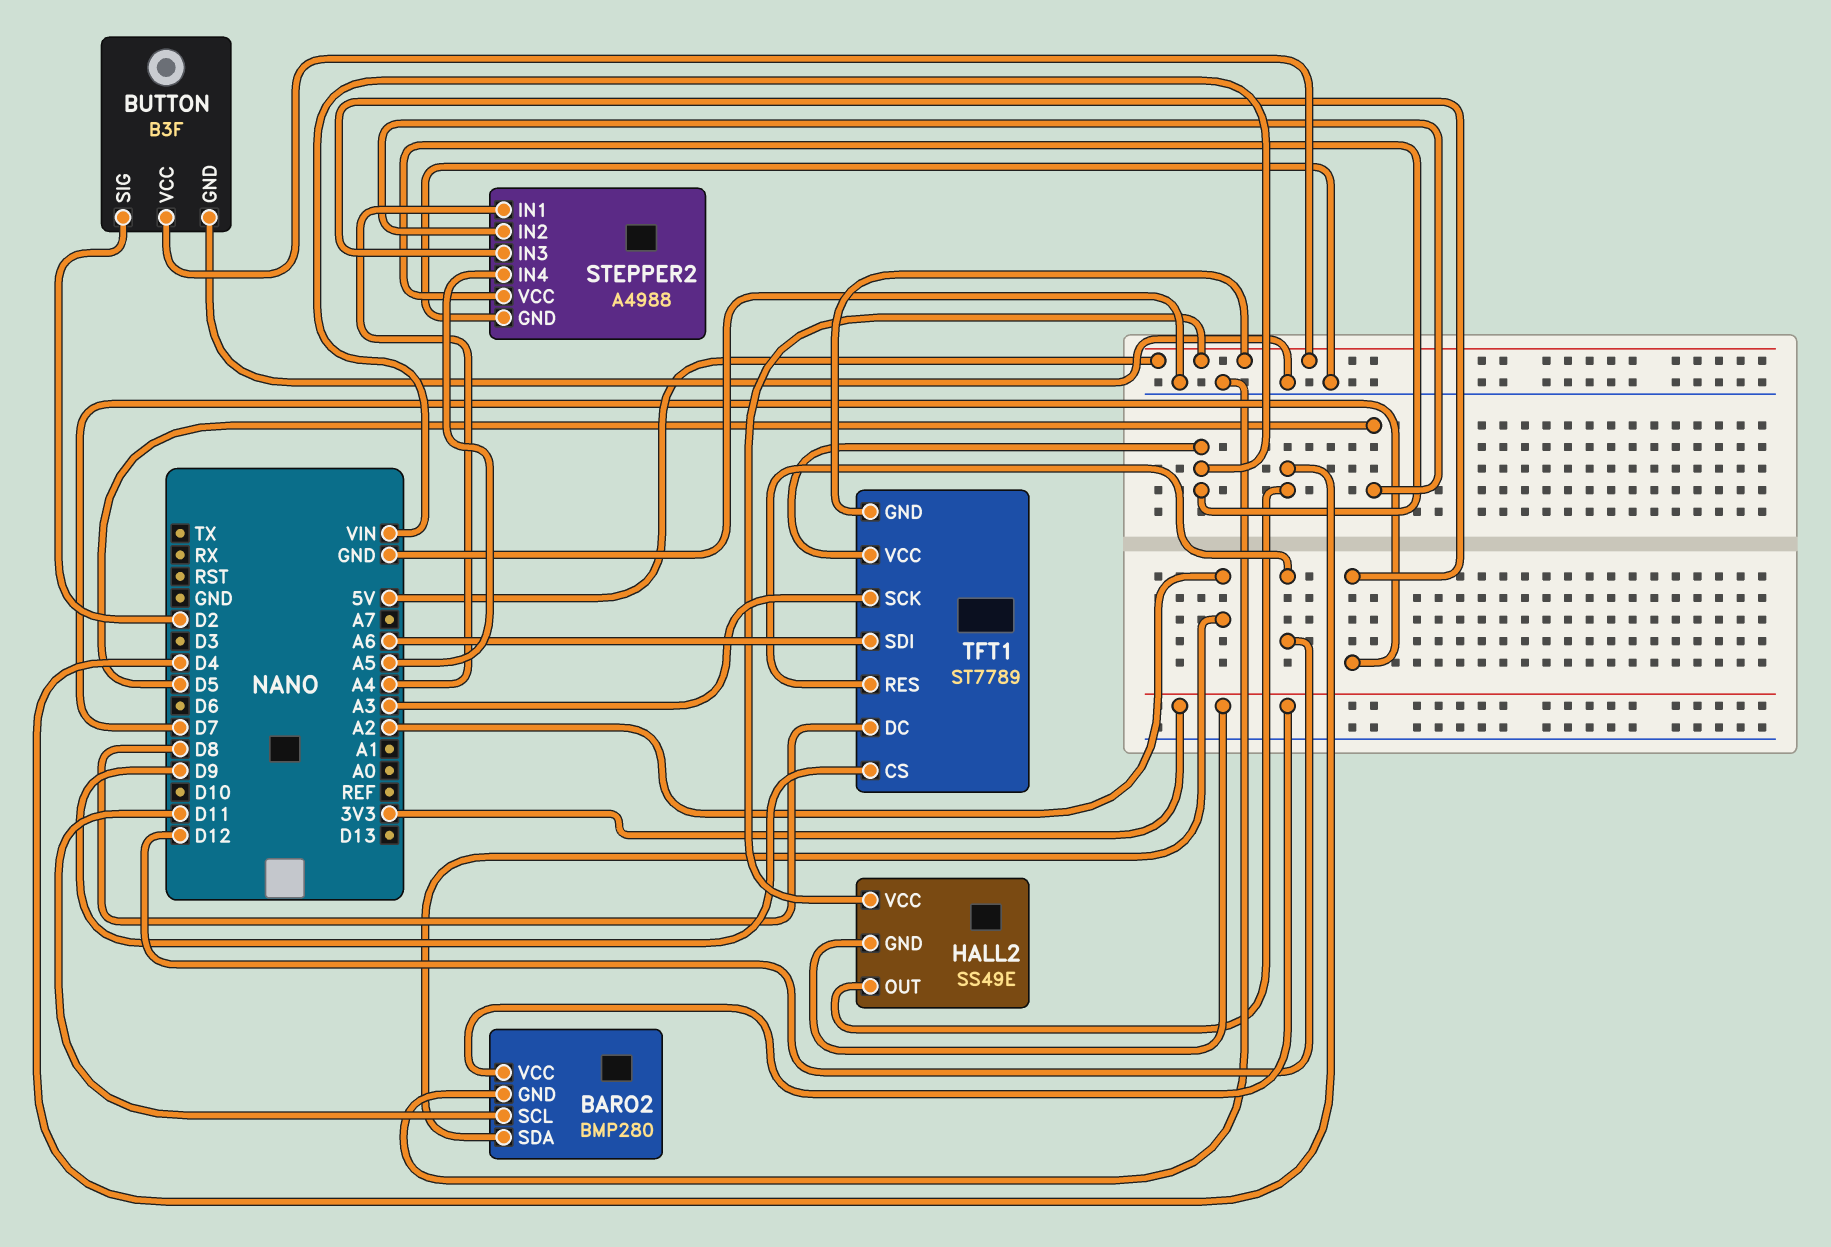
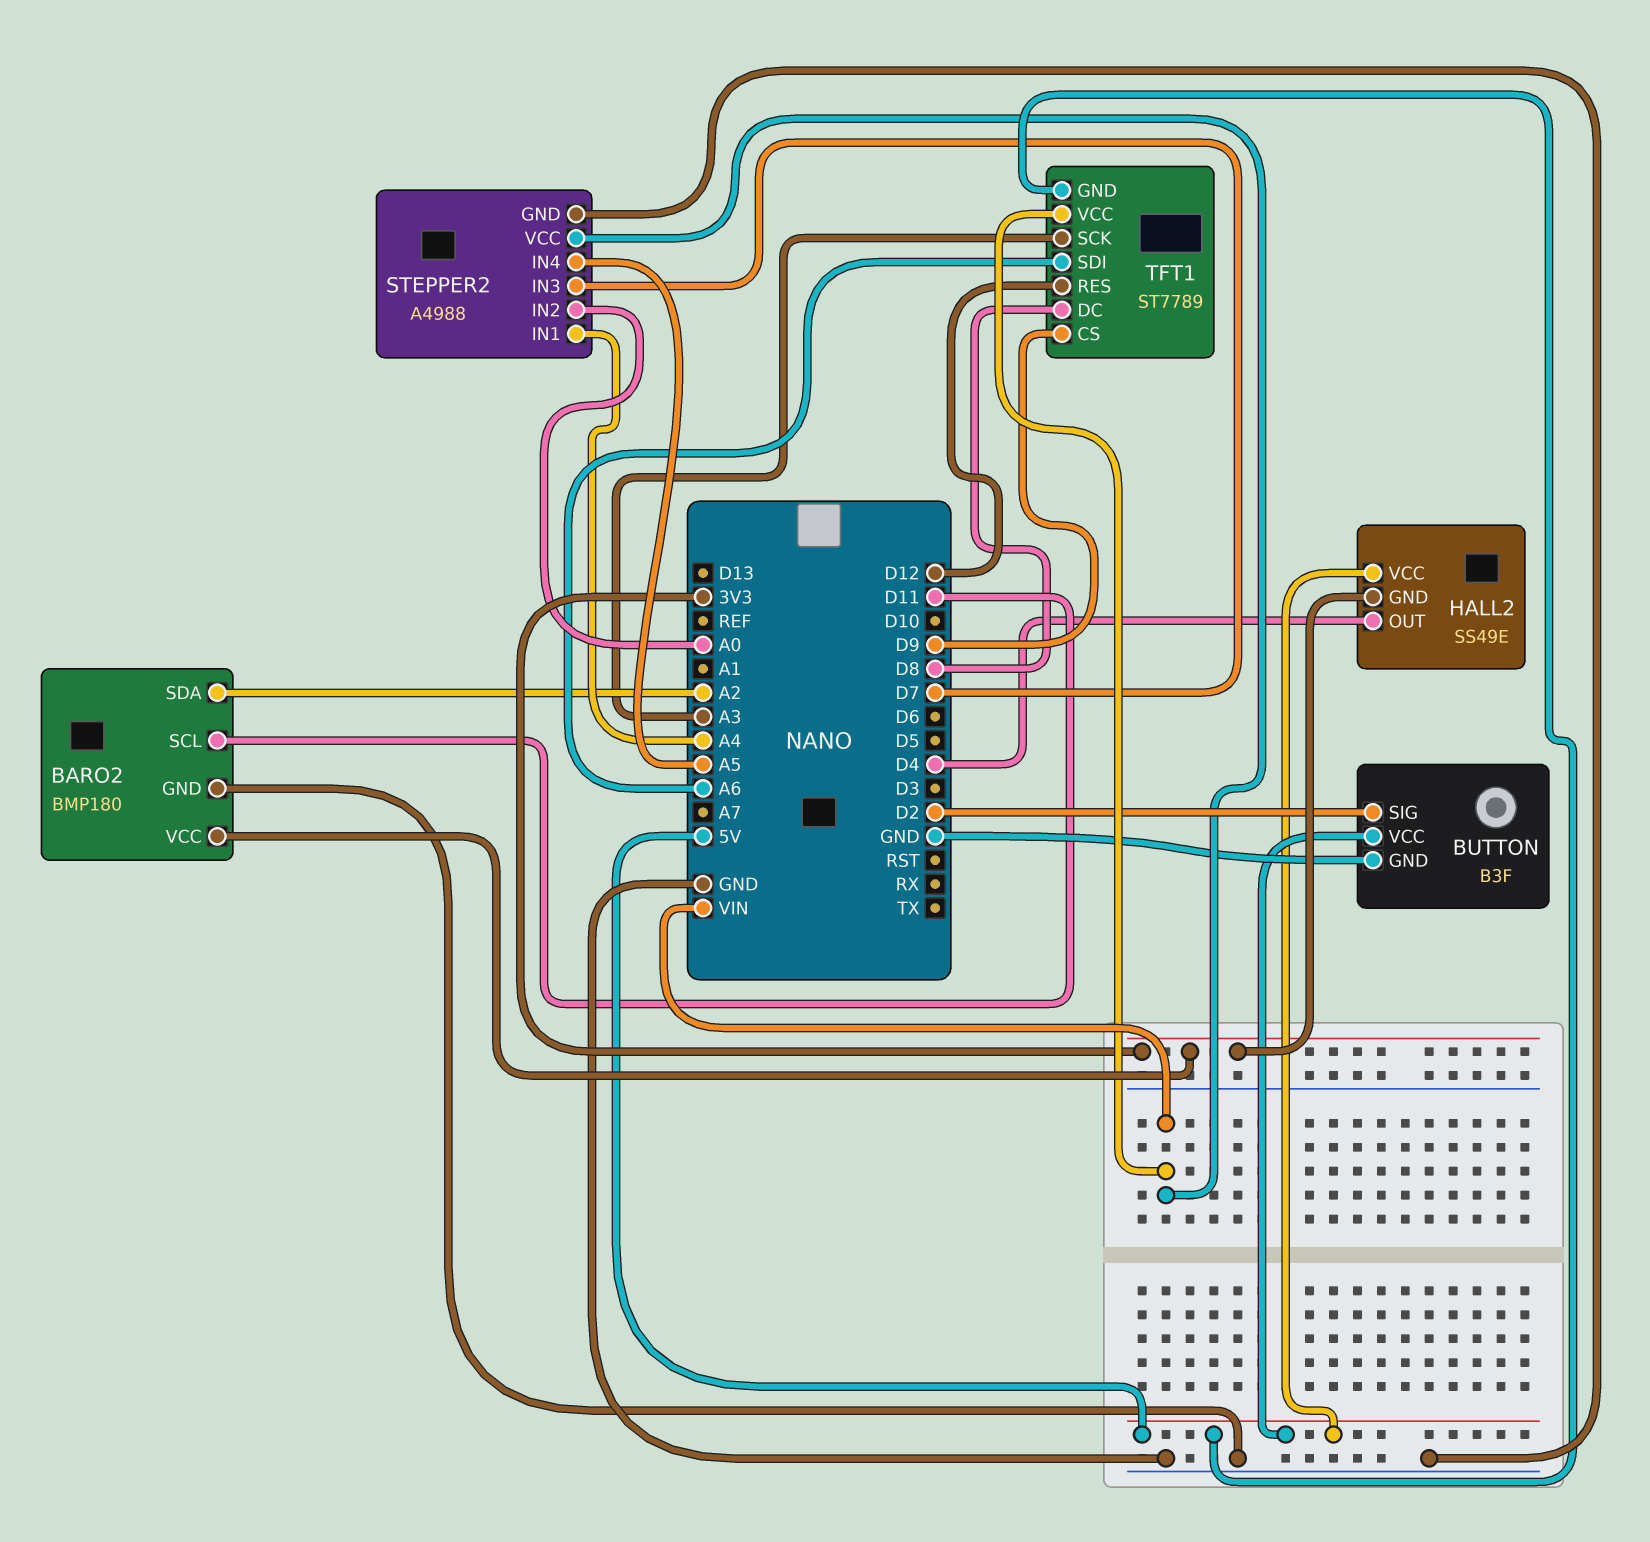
BARO2: BMP280 -> BMP180
STEPPER2 pin IN2: D5 -> A0

